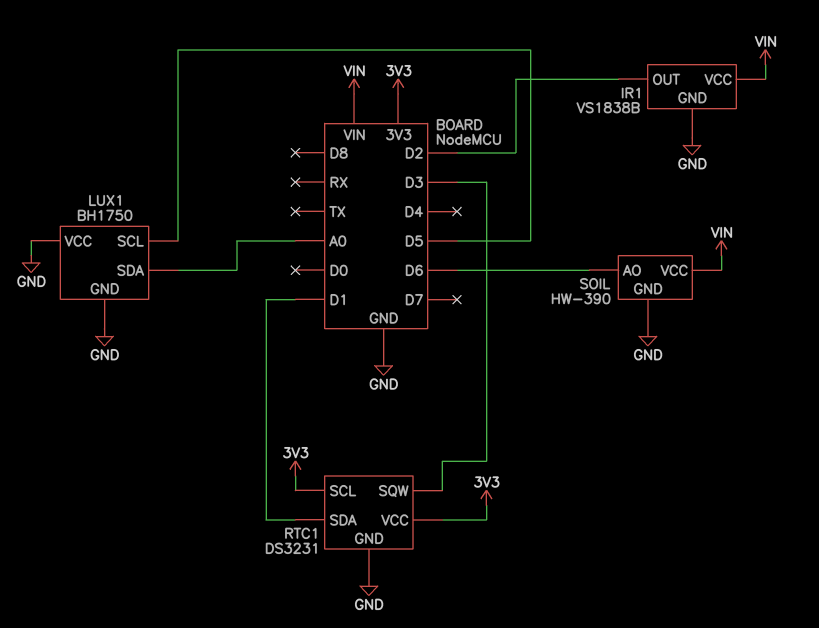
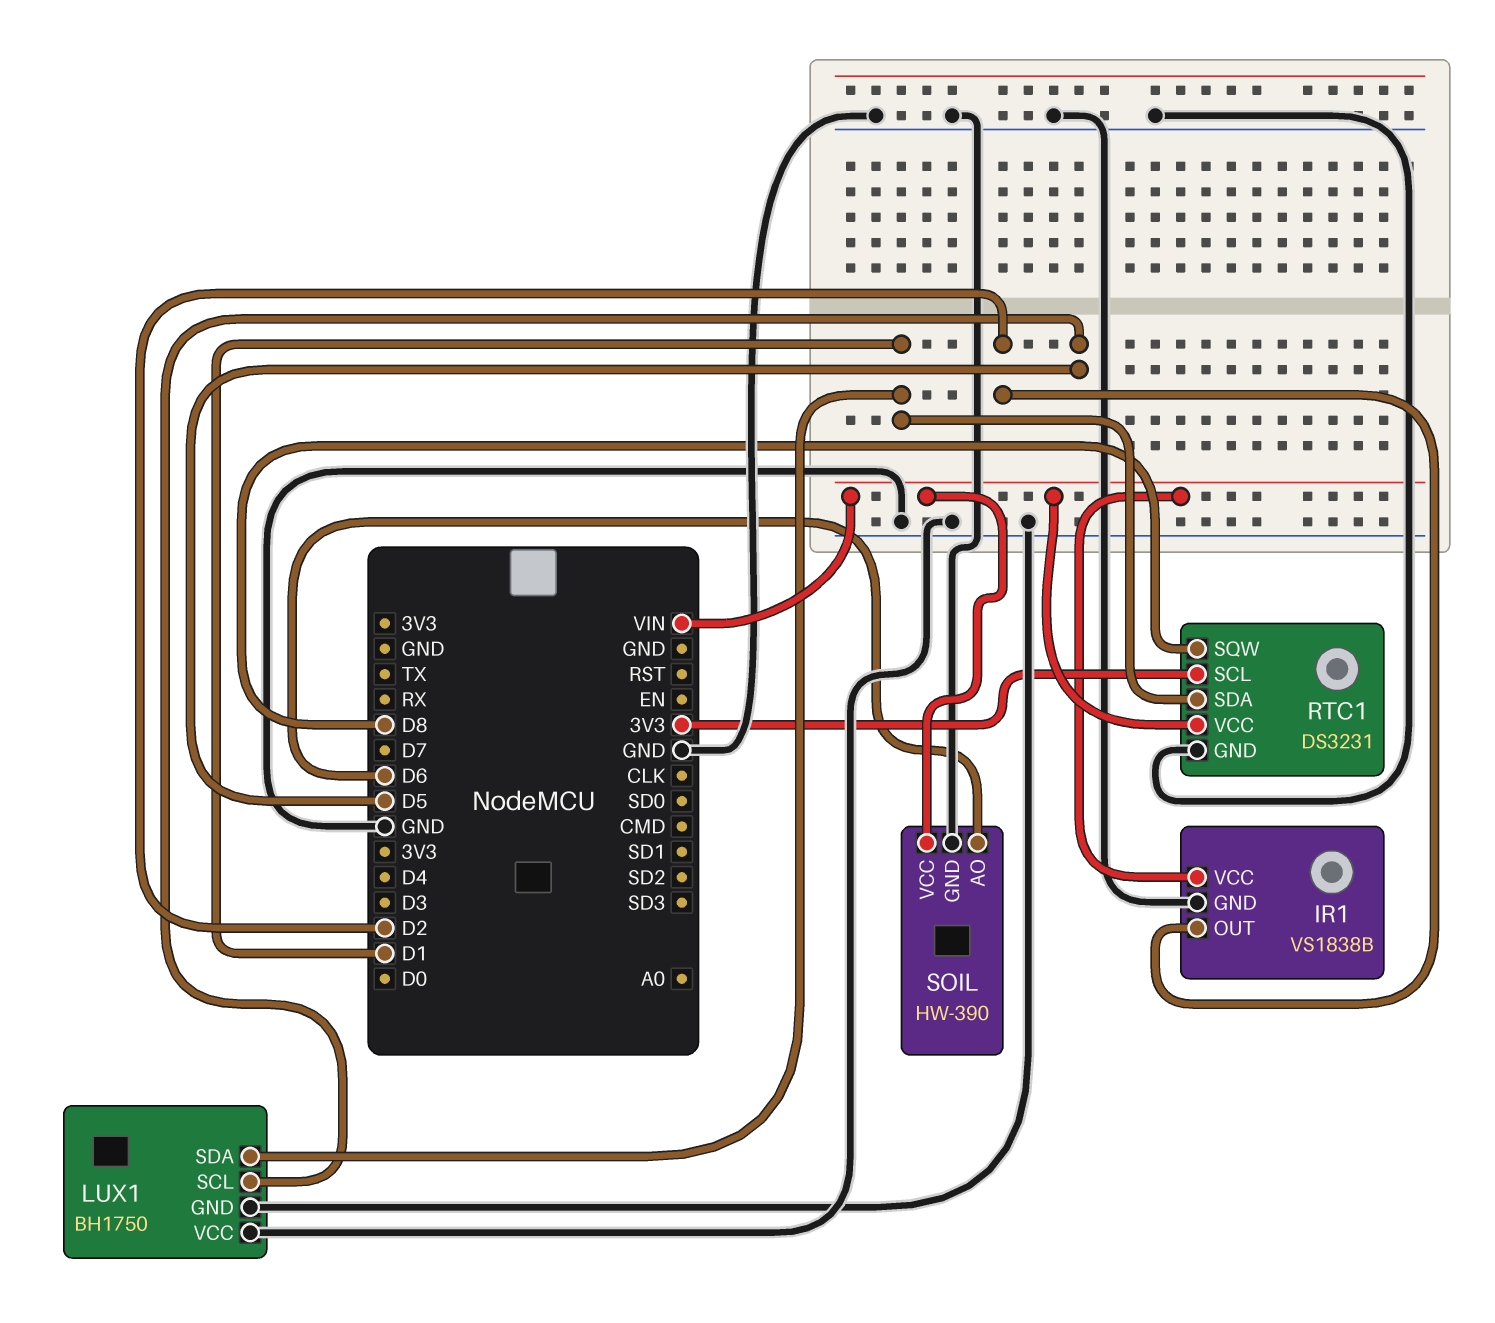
LUX1 pin SDA: A0 -> D1
RTC1 pin SQW: D3 -> D8
RTC1 pin VCC: 3V3 -> VIN

